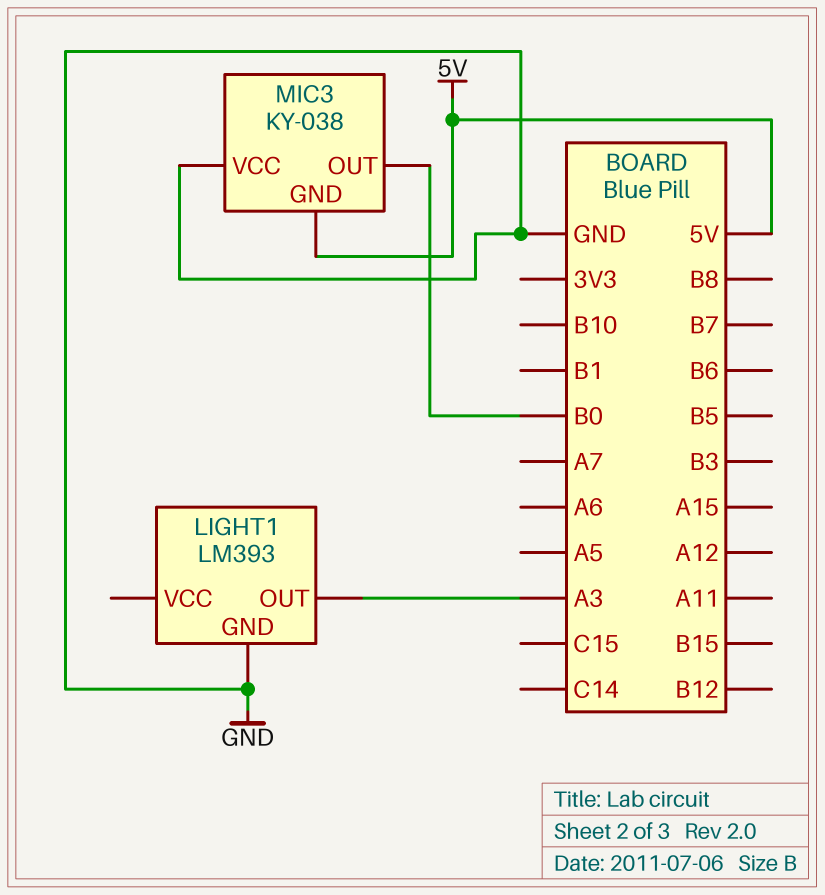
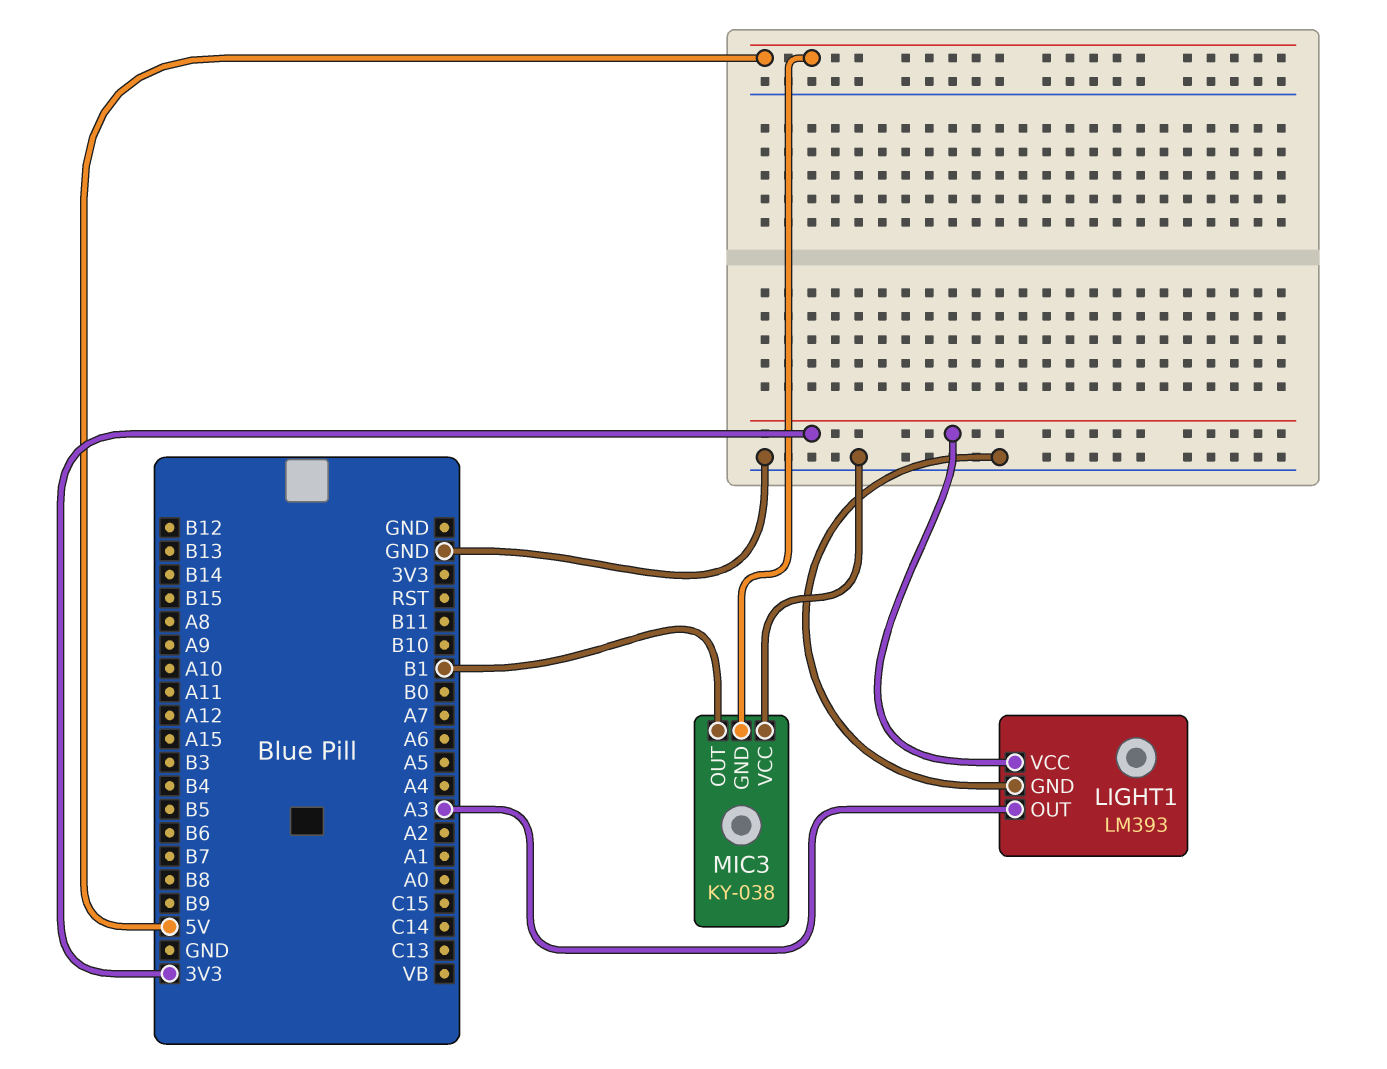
LIGHT1 pin VCC: none -> 3V3
MIC3 pin OUT: B0 -> B1

